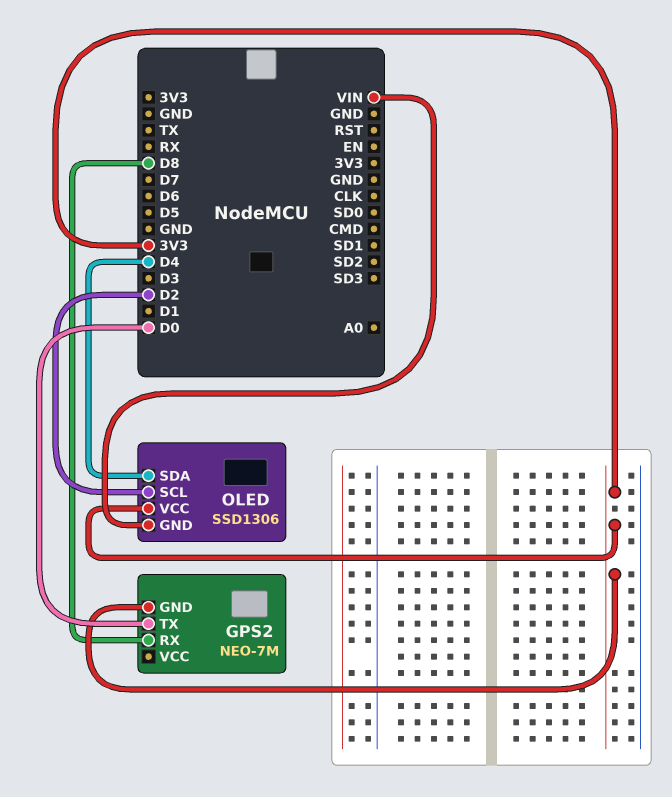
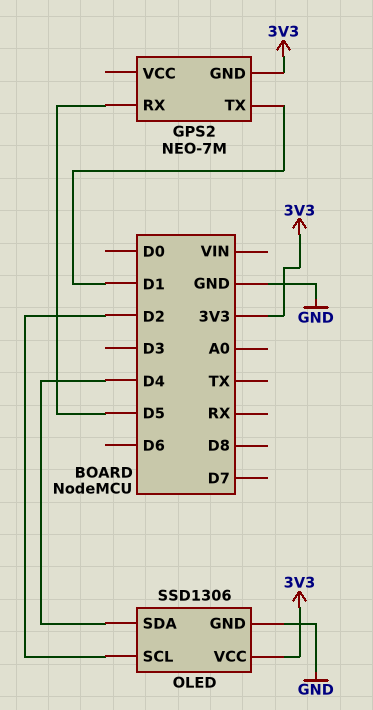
GPS2 pin RX: D8 -> D5
GPS2 pin TX: D0 -> D1
OLED pin GND: VIN -> GND

